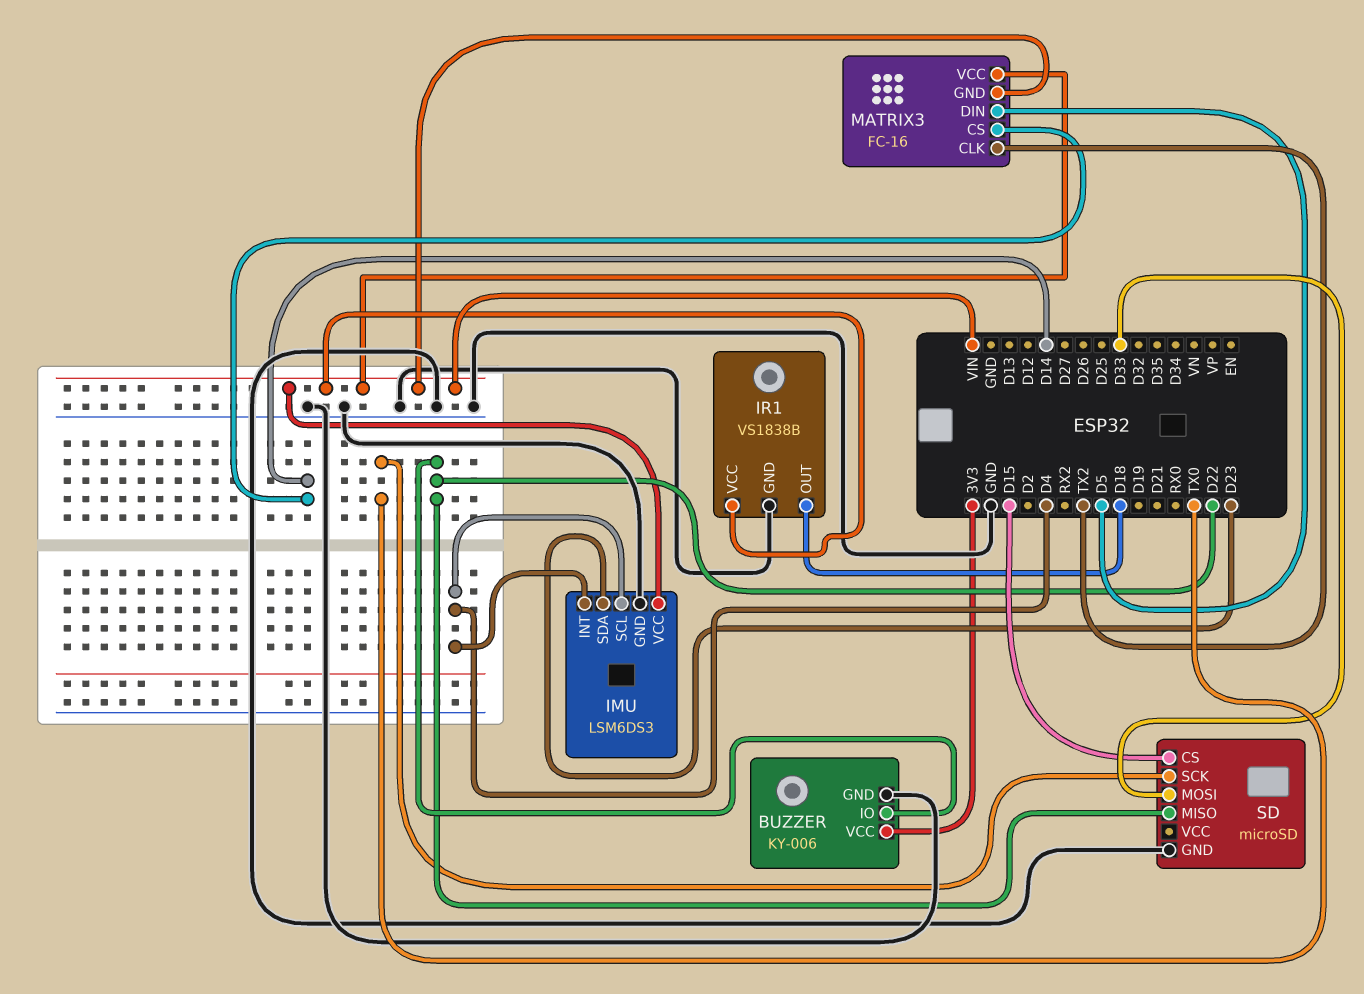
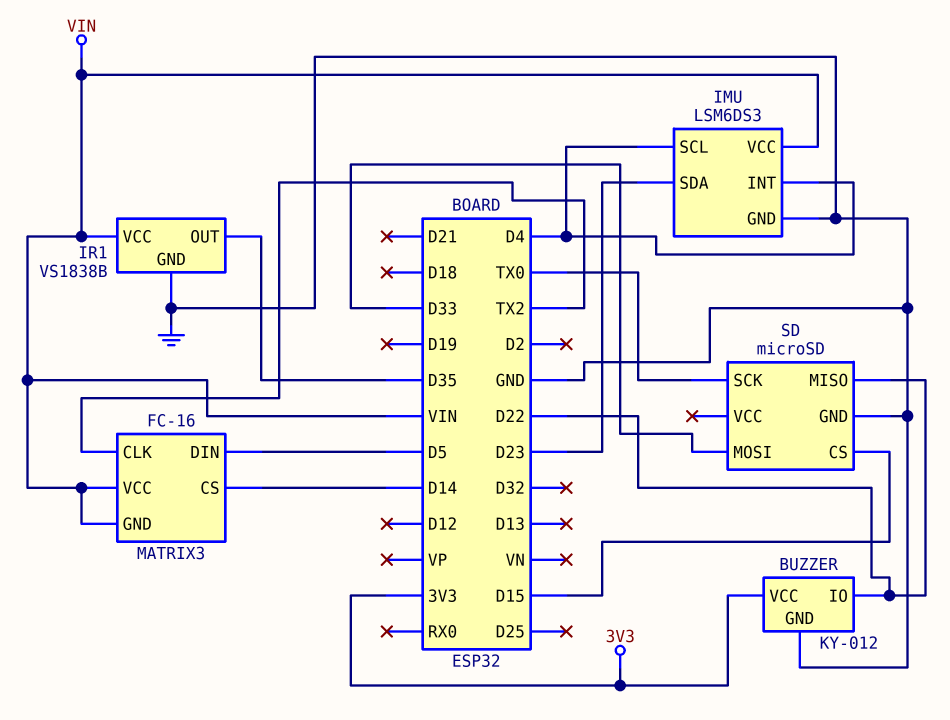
BUZZER: KY-006 -> KY-012
IR1 pin OUT: D18 -> D35

